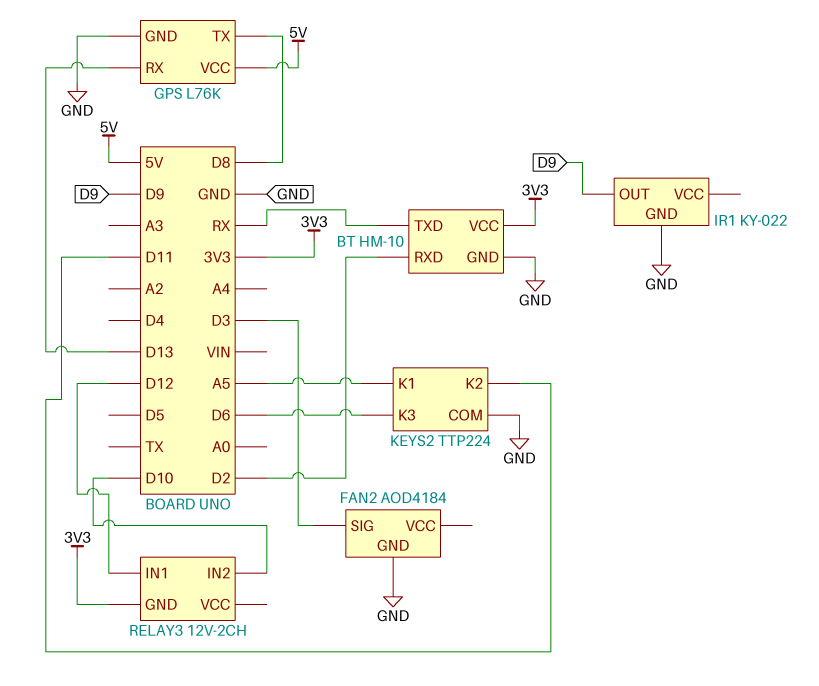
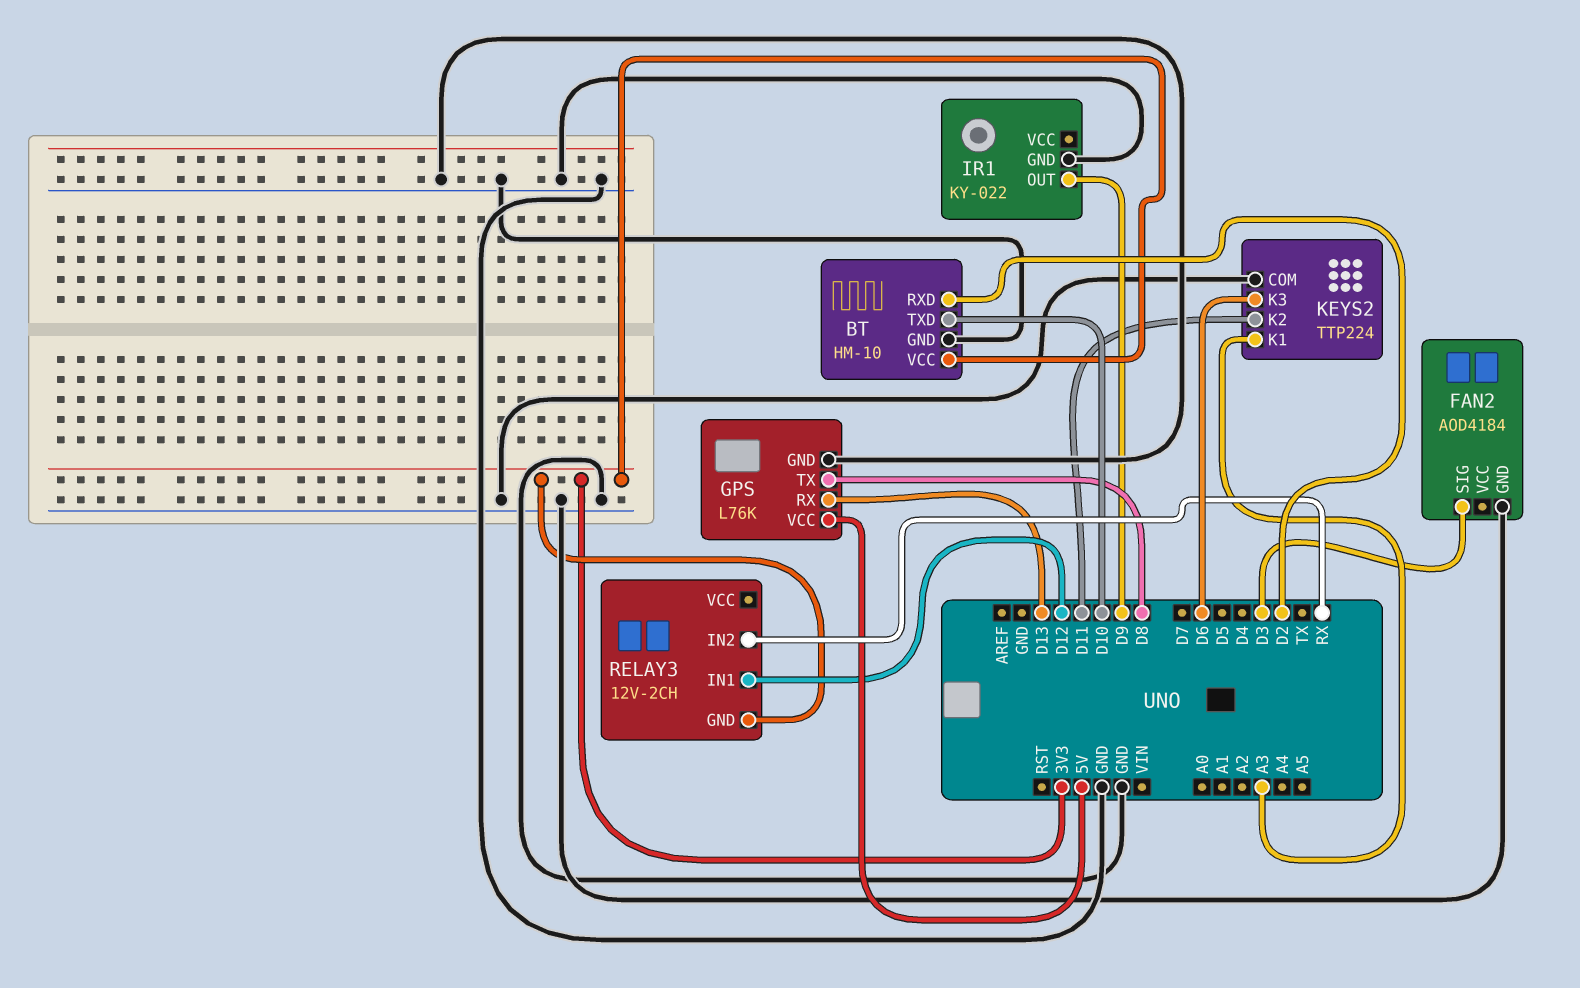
BT pin TXD: RX -> D10
KEYS2 pin K1: A5 -> A3
RELAY3 pin IN2: D10 -> RX

